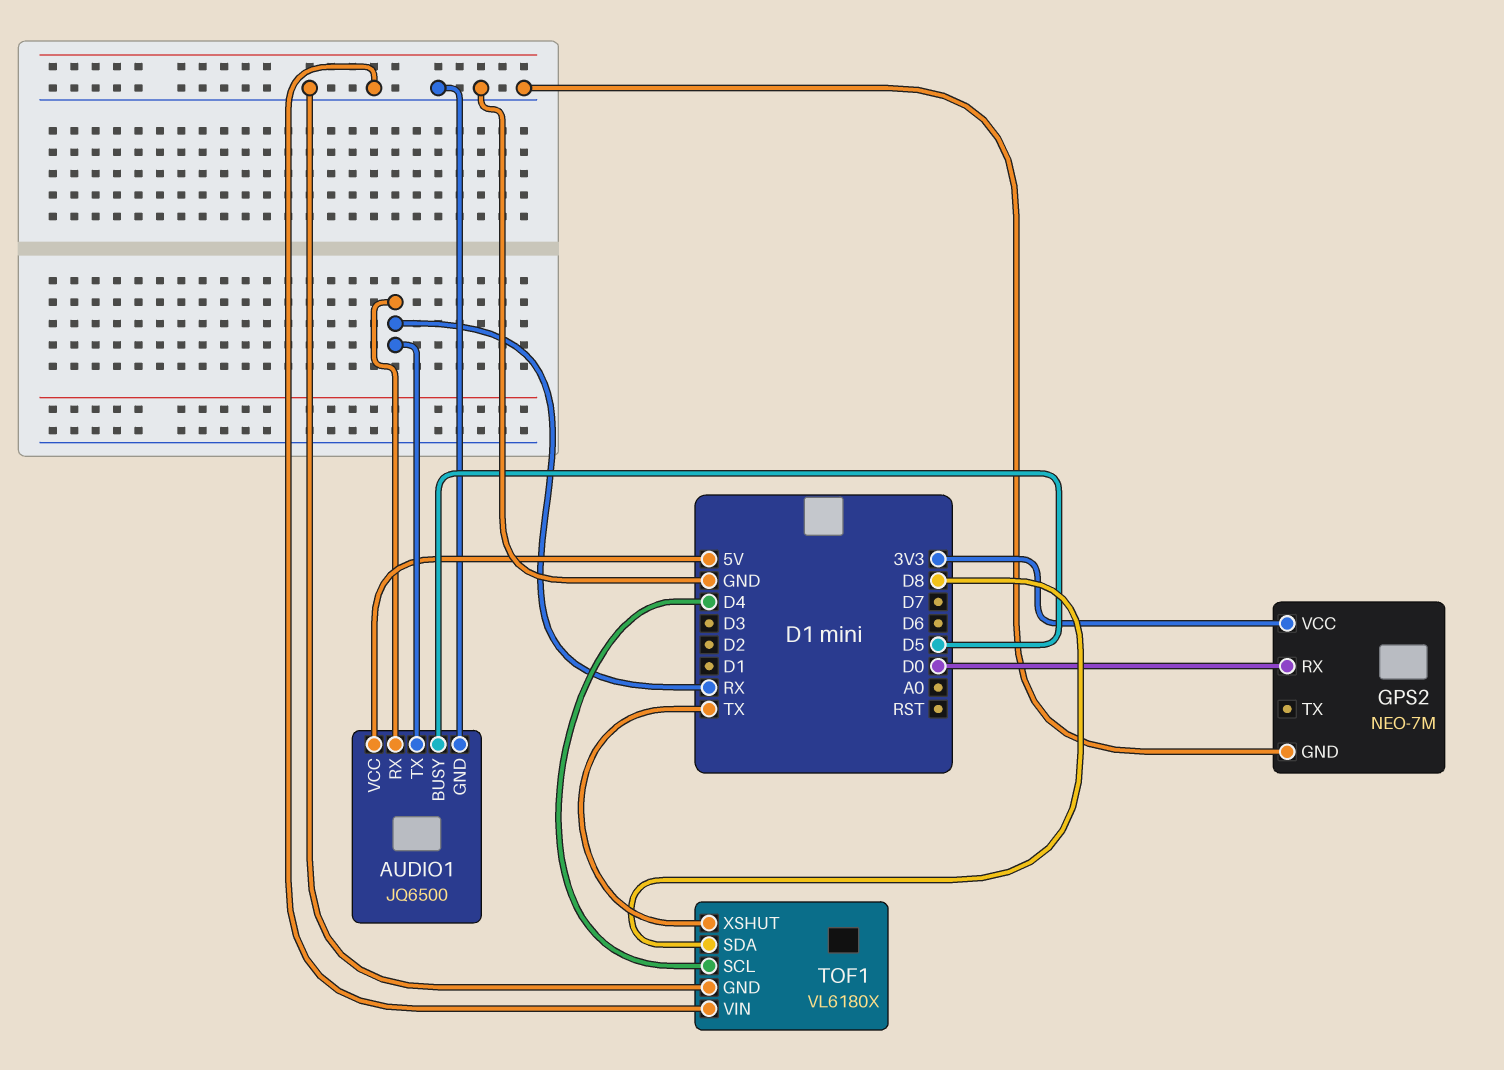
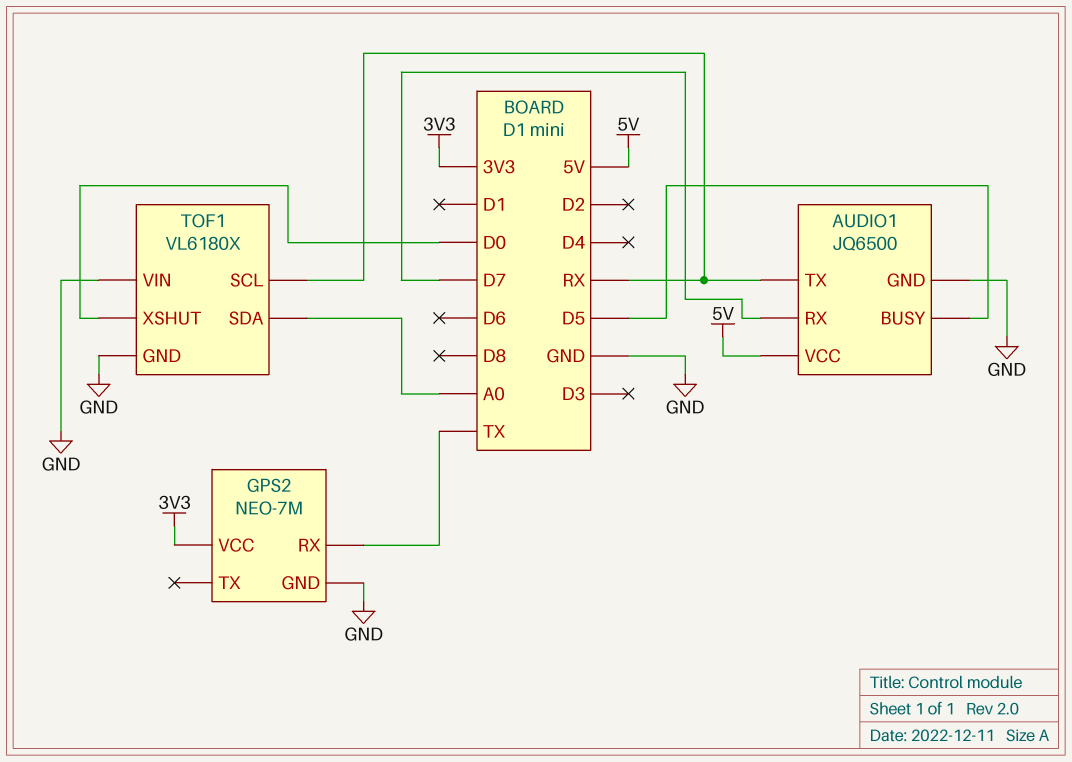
AUDIO1 pin RX: RX -> D7
GPS2 pin RX: D0 -> TX
TOF1 pin SCL: D4 -> RX
TOF1 pin SDA: D8 -> A0
TOF1 pin XSHUT: TX -> D0

